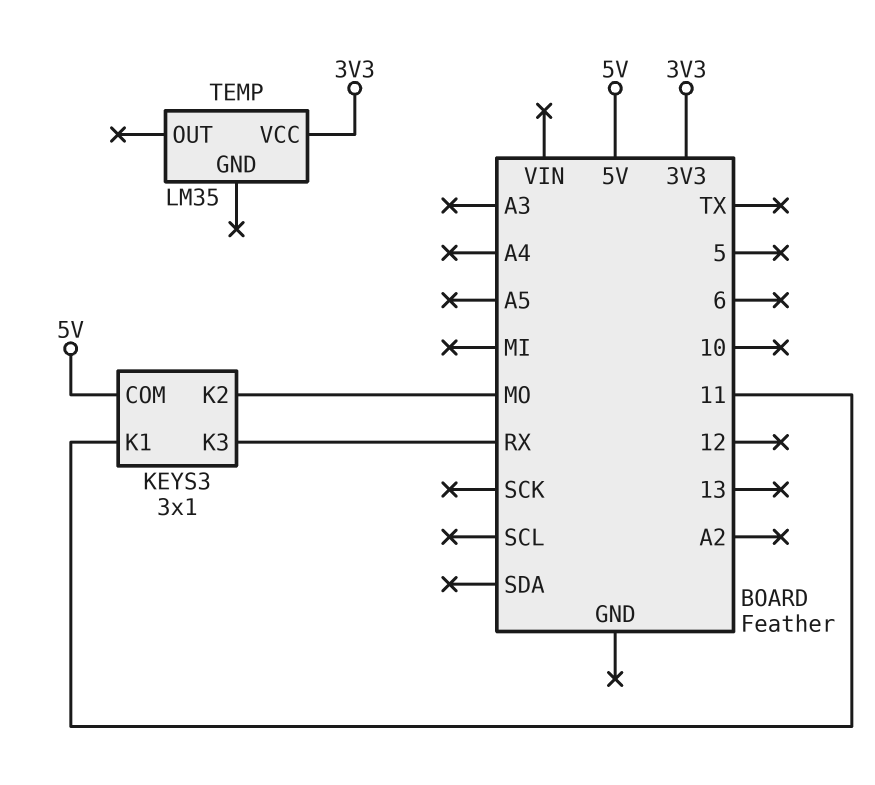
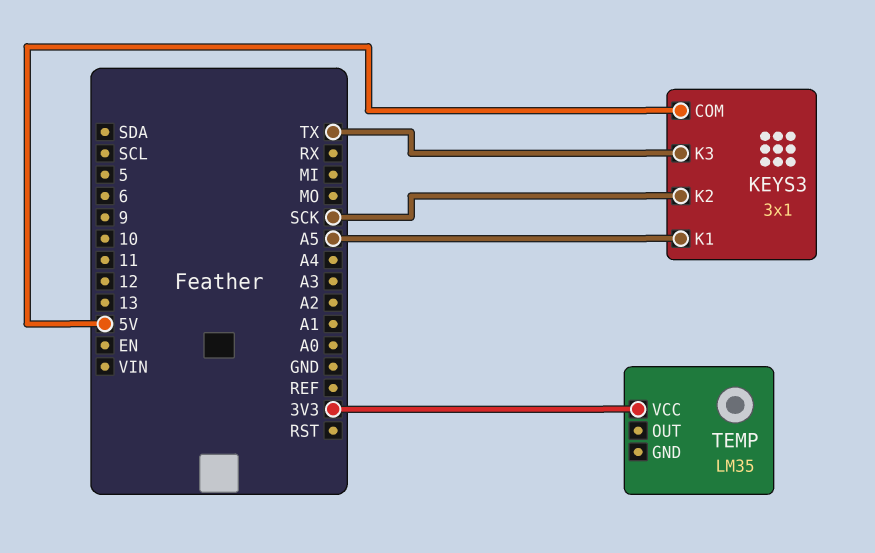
KEYS3 pin K1: 11 -> A5
KEYS3 pin K2: MO -> SCK
KEYS3 pin K3: RX -> TX

